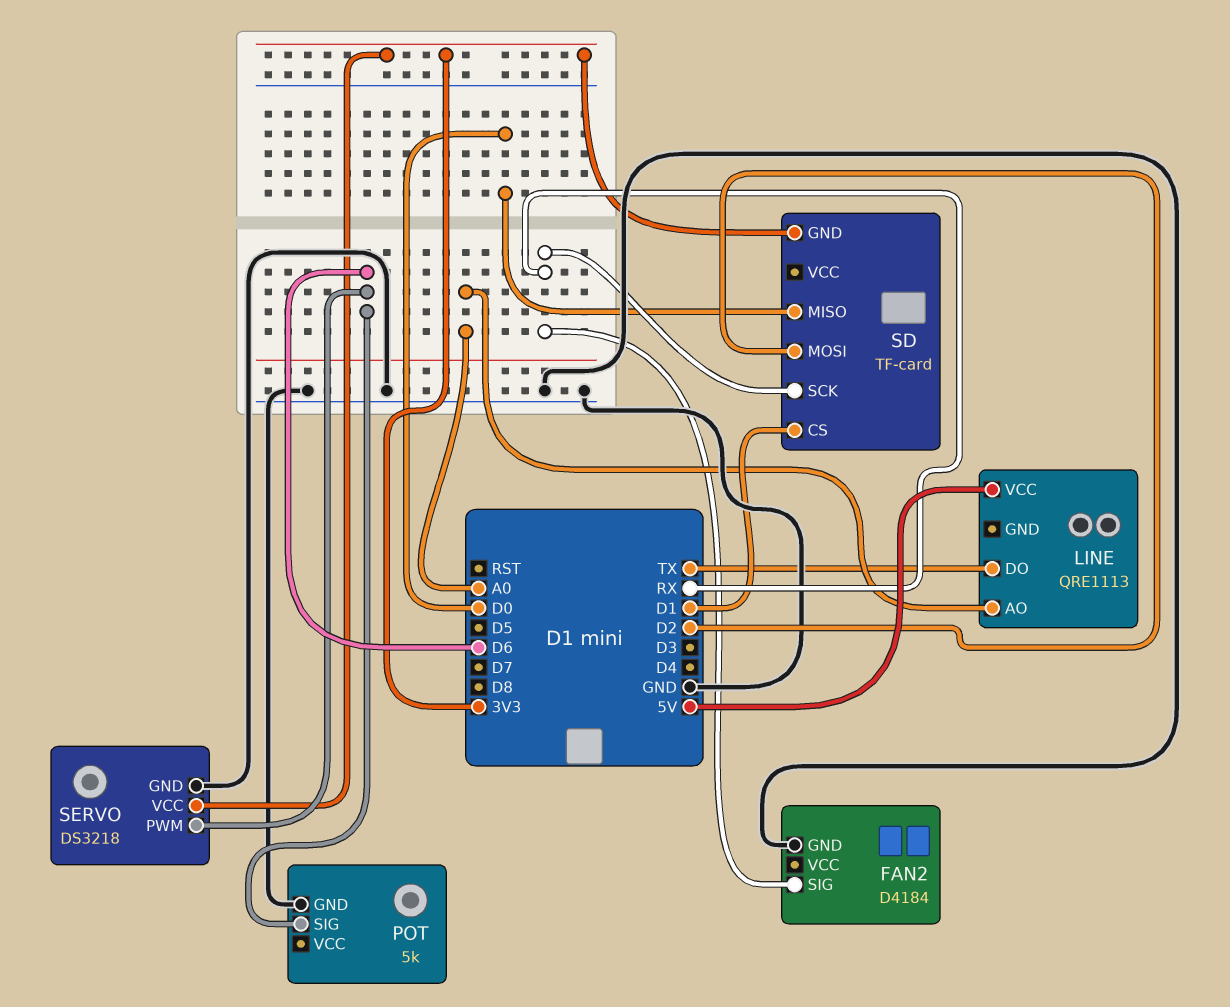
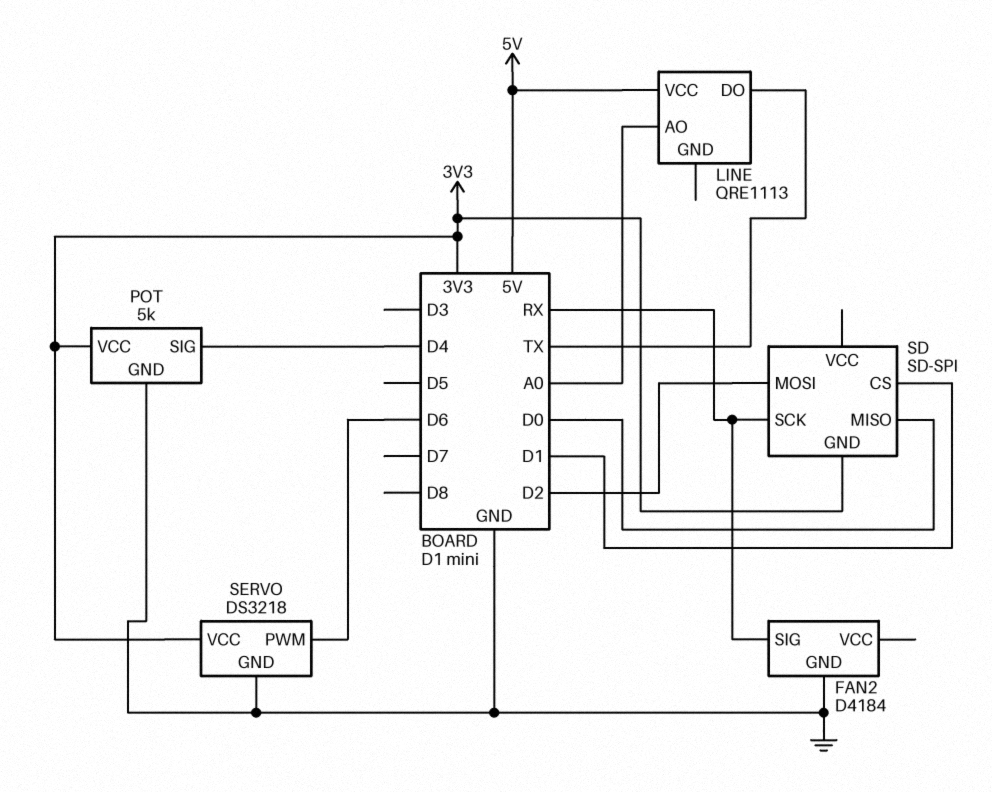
POT pin SIG: D6 -> D4
POT pin VCC: none -> 3V3
SD: TF-card -> SD-SPI

